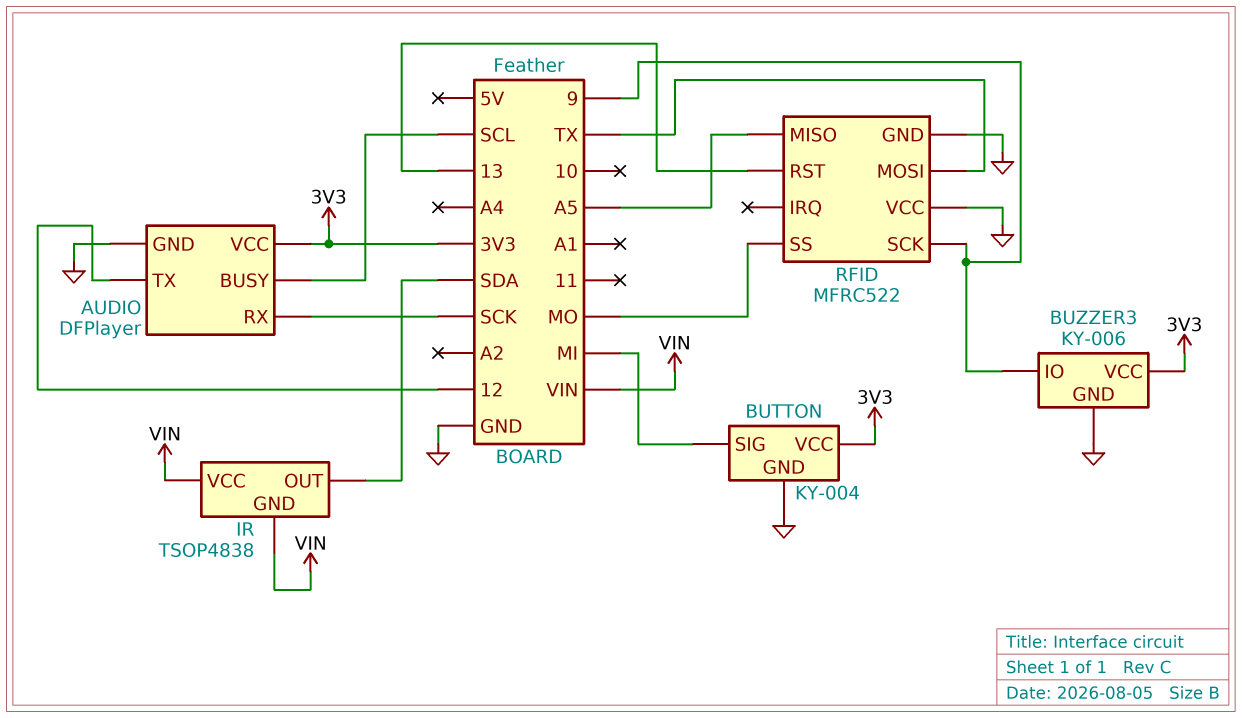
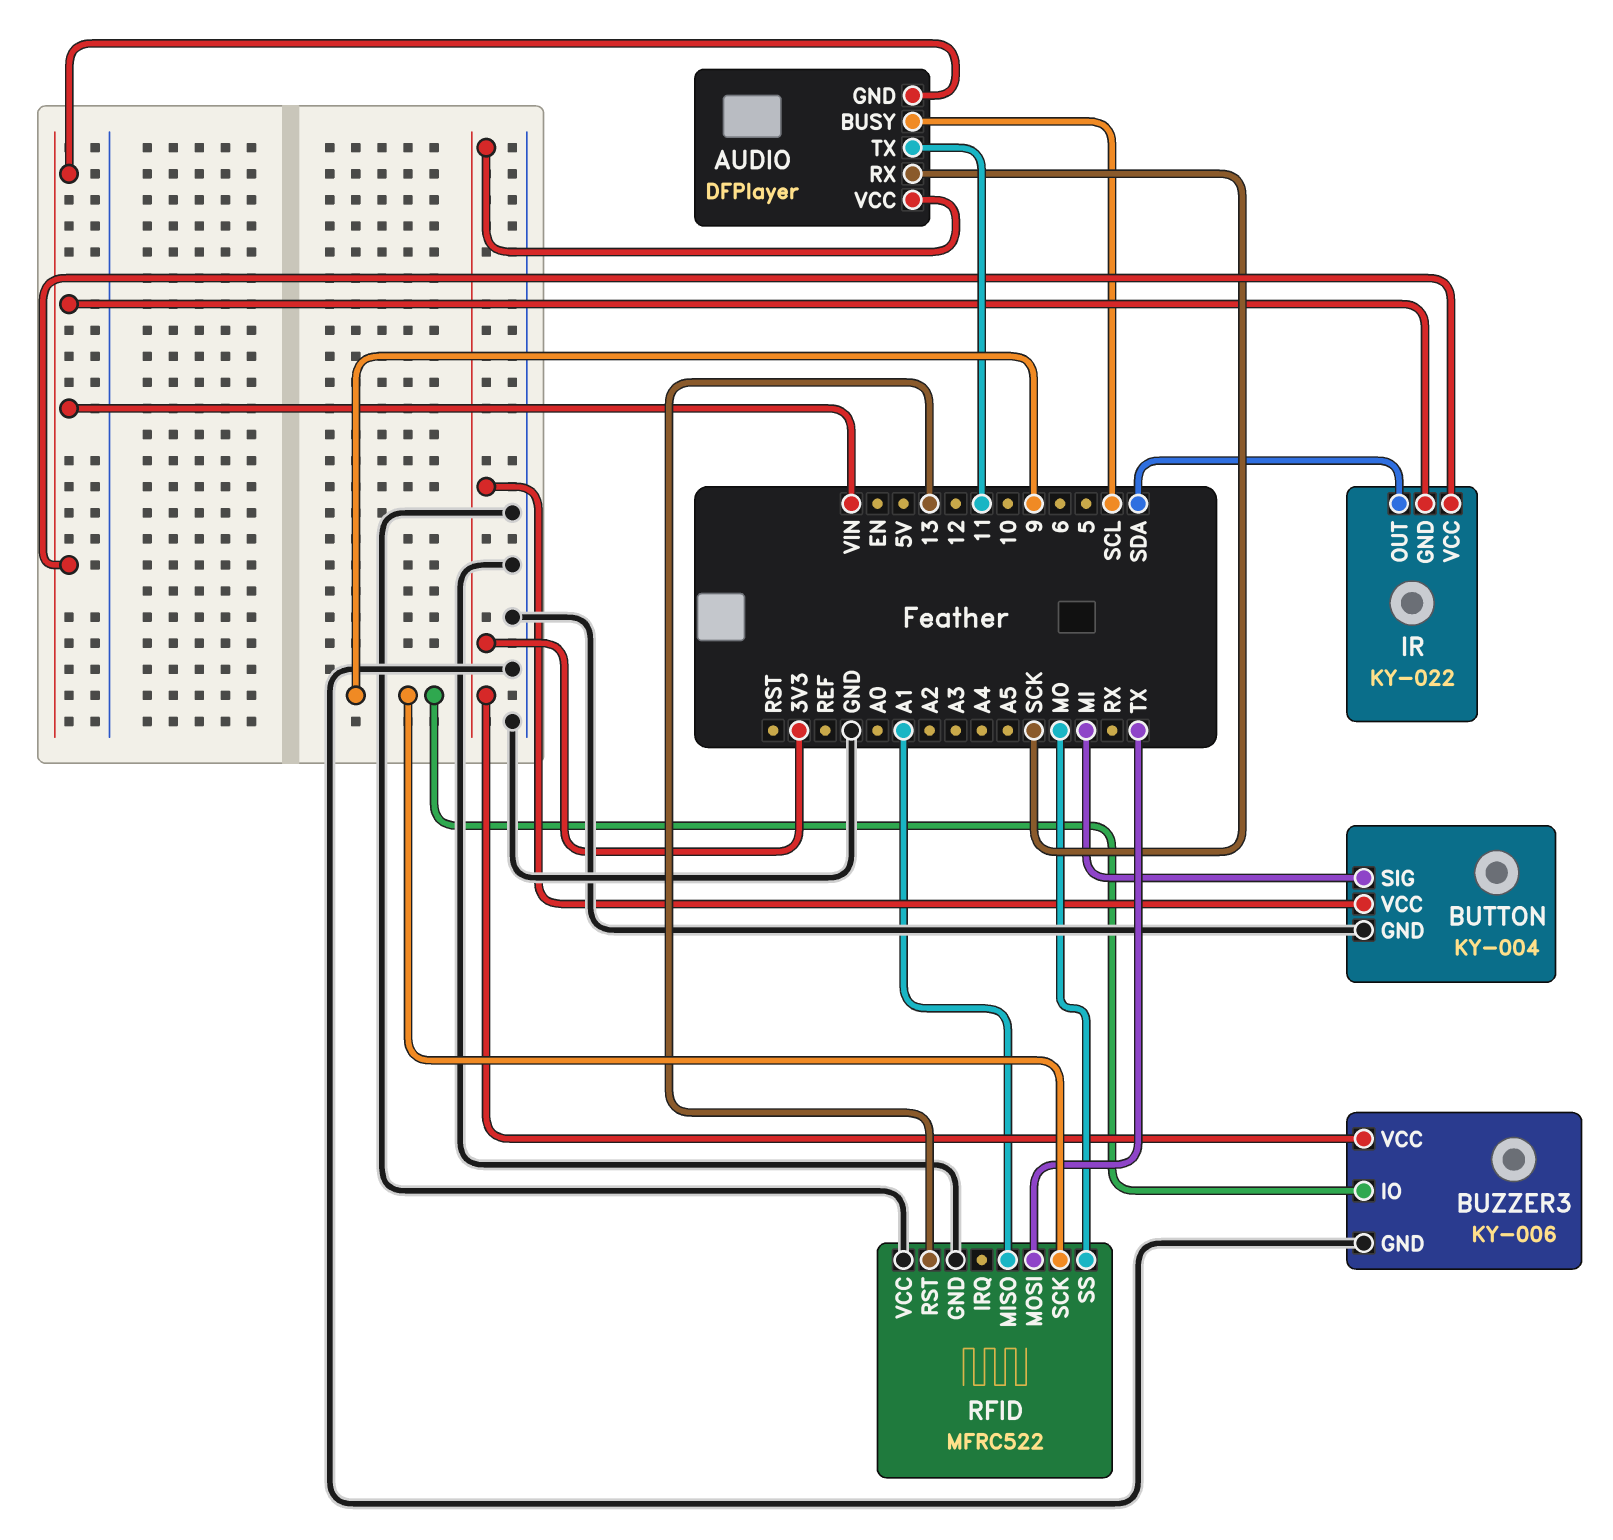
AUDIO pin GND: GND -> VIN
AUDIO pin TX: 12 -> 11
IR: TSOP4838 -> KY-022
RFID pin MISO: A5 -> A1

